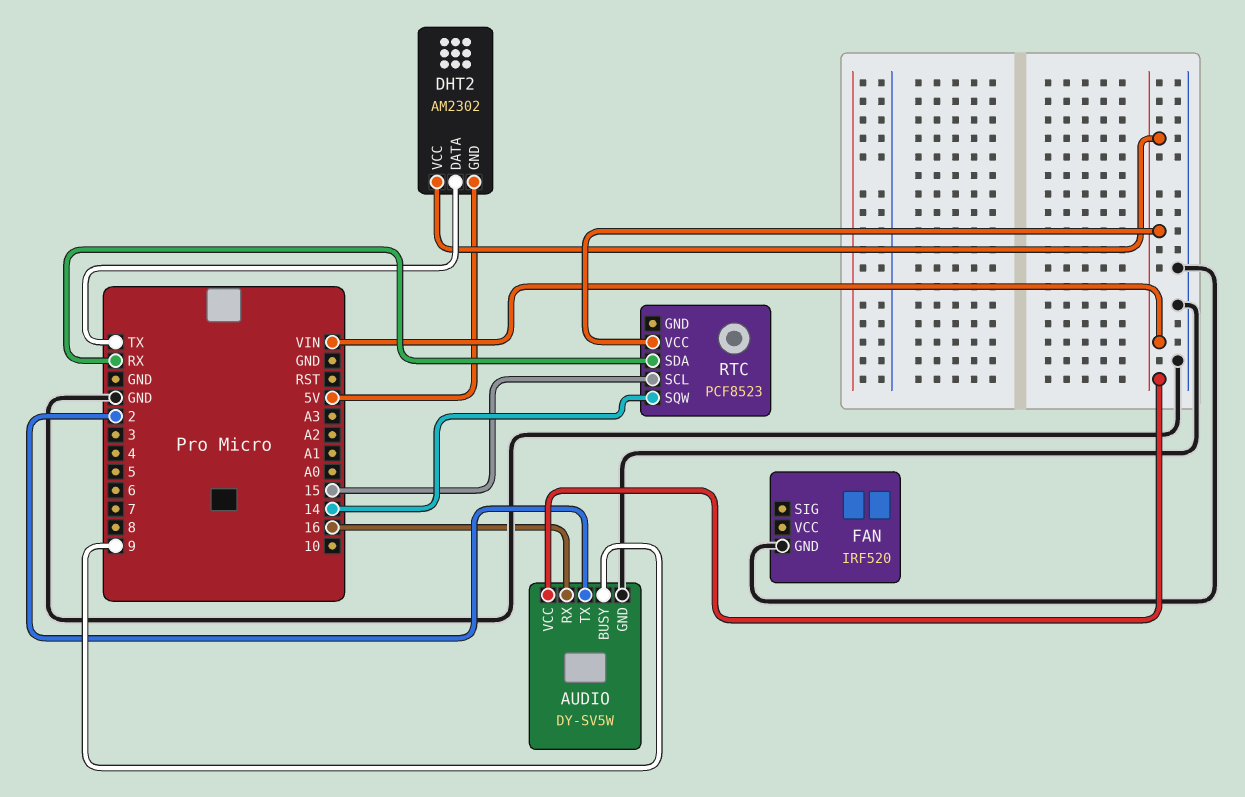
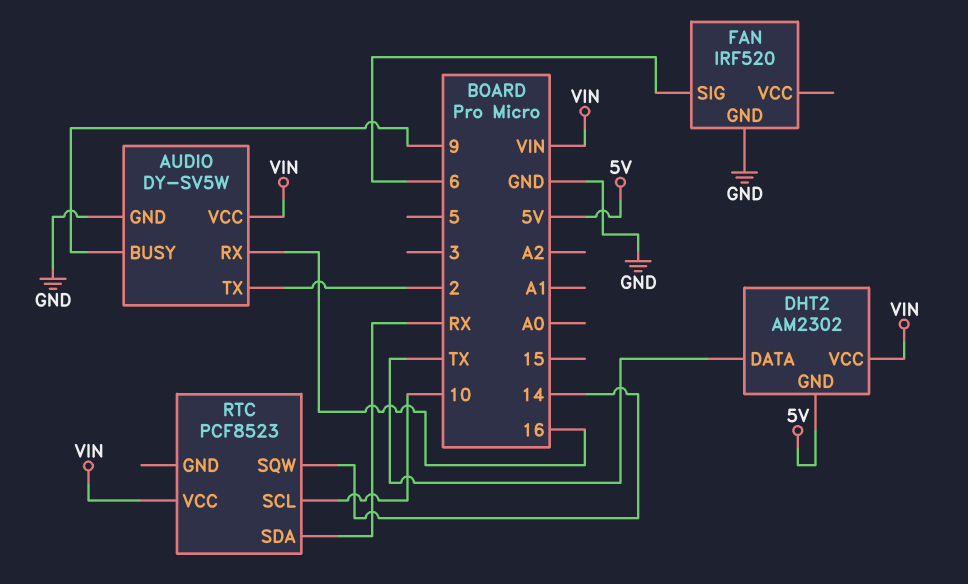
FAN pin SIG: none -> 6
RTC pin SCL: 15 -> 10

